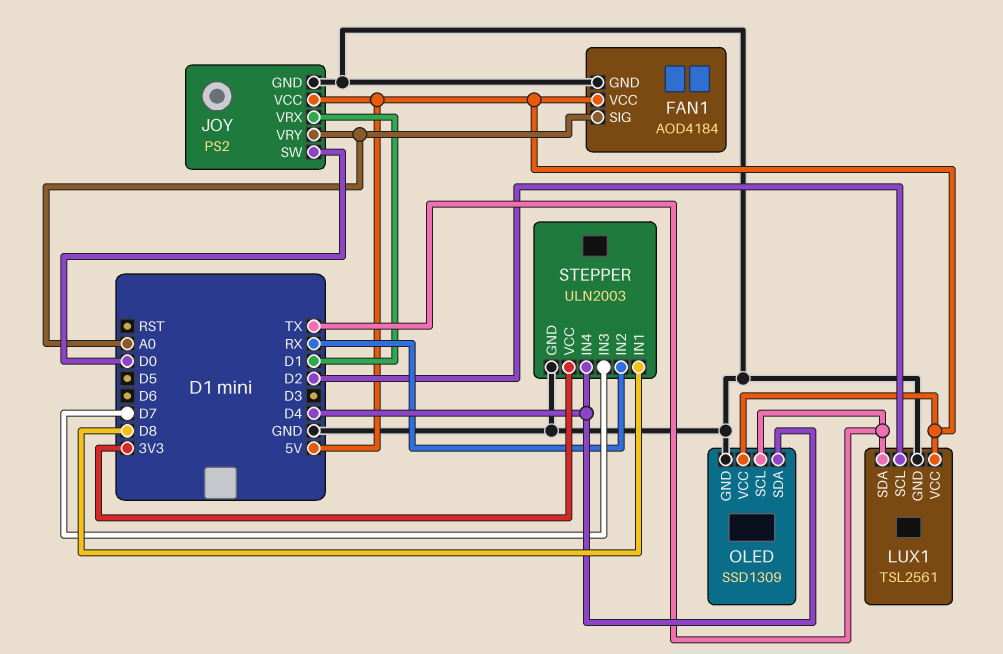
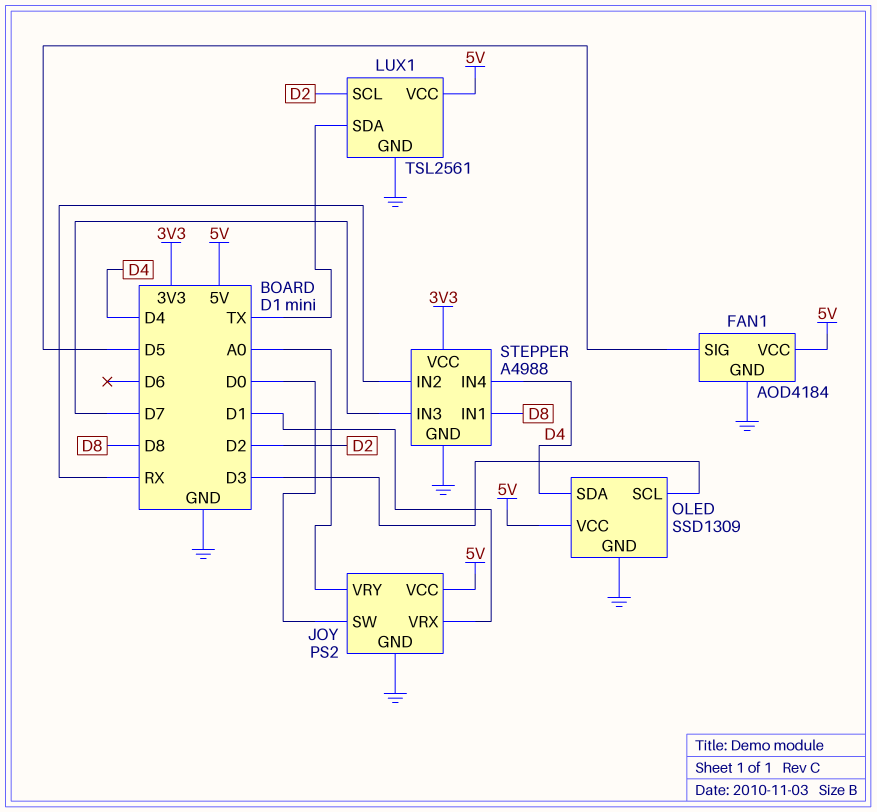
FAN1 pin SIG: A0 -> D5
OLED pin SCL: TX -> D3
STEPPER: ULN2003 -> A4988

